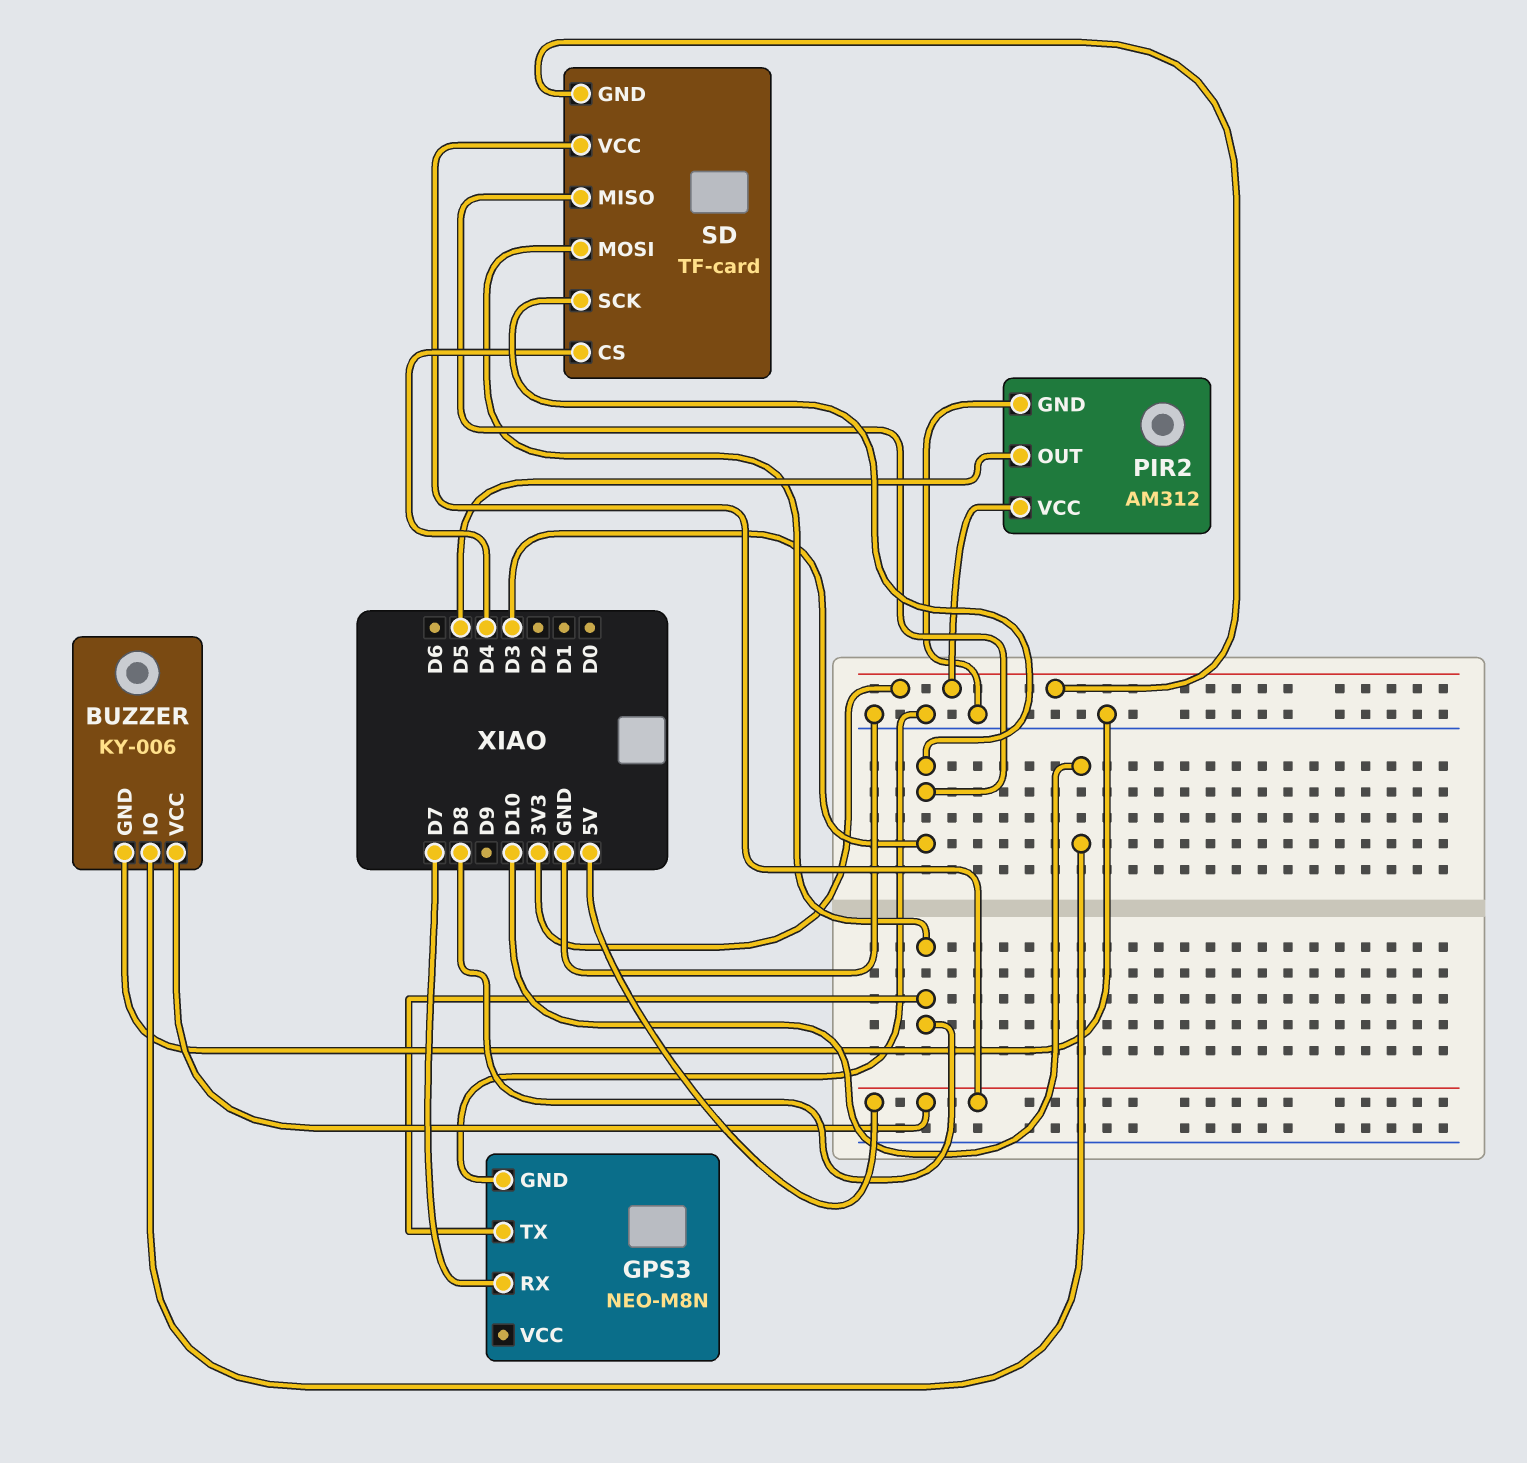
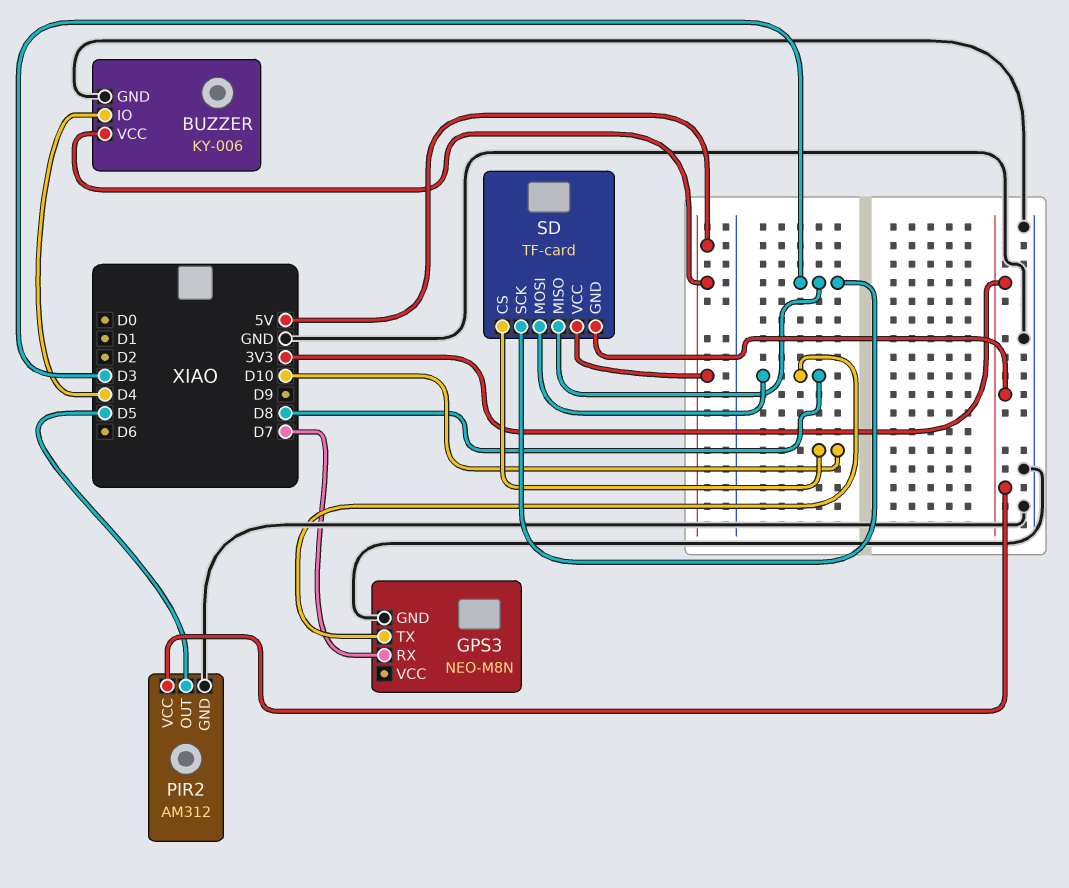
BUZZER pin IO: D10 -> D4
SD pin CS: D4 -> D10

